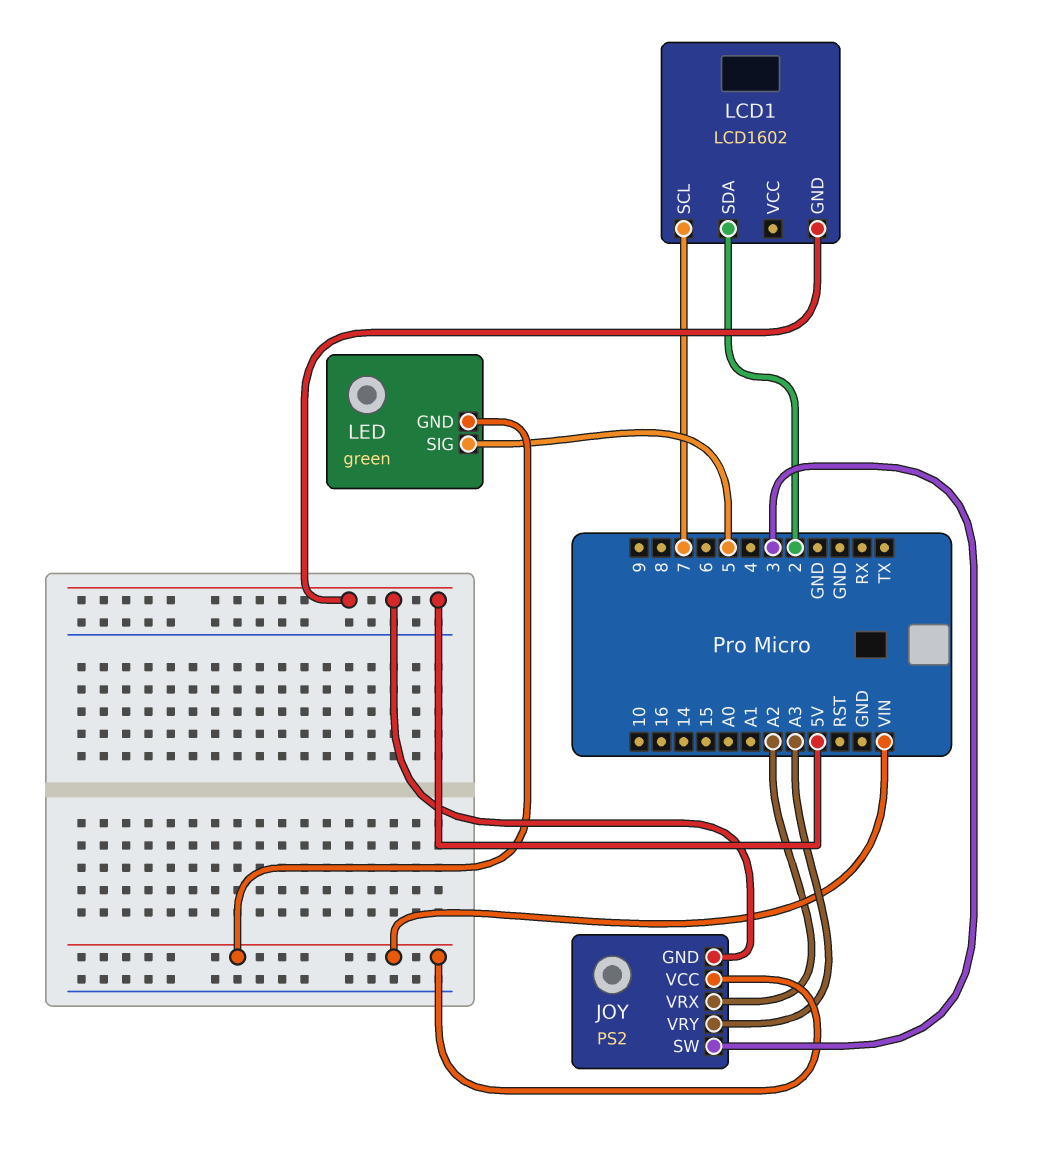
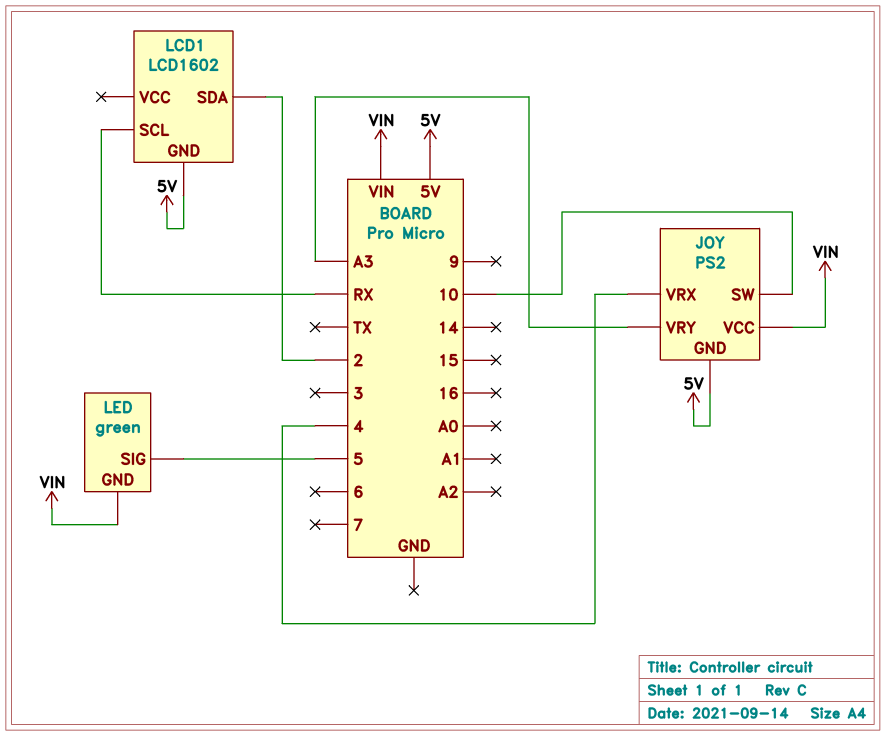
JOY pin SW: 3 -> 10
JOY pin VRX: A2 -> 4
LCD1 pin SCL: 7 -> RX

